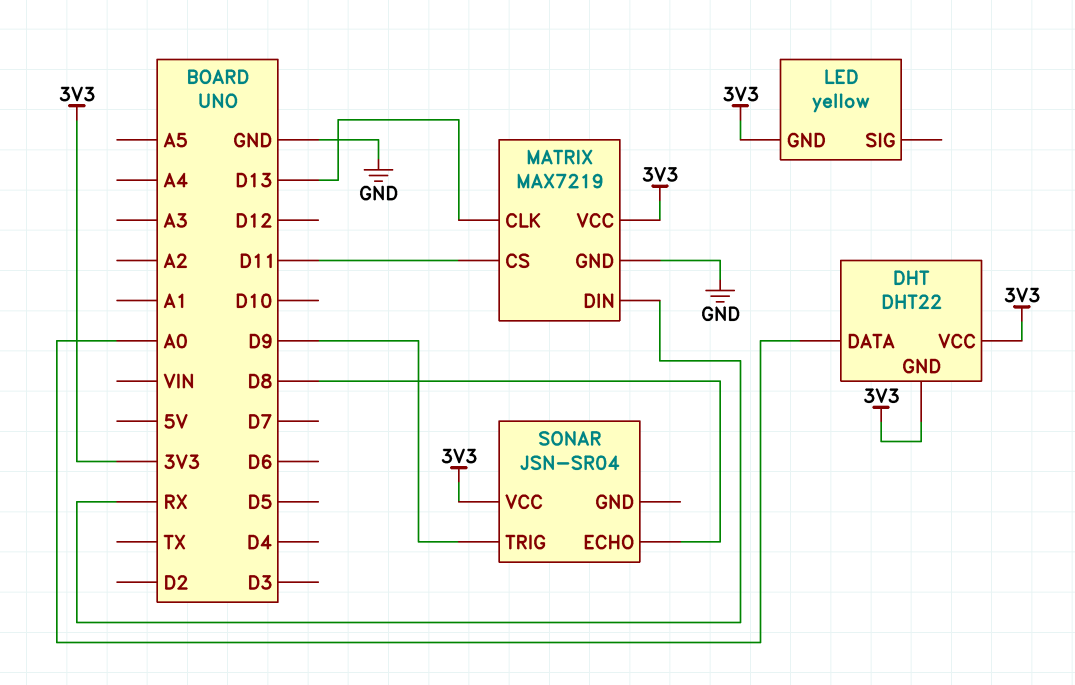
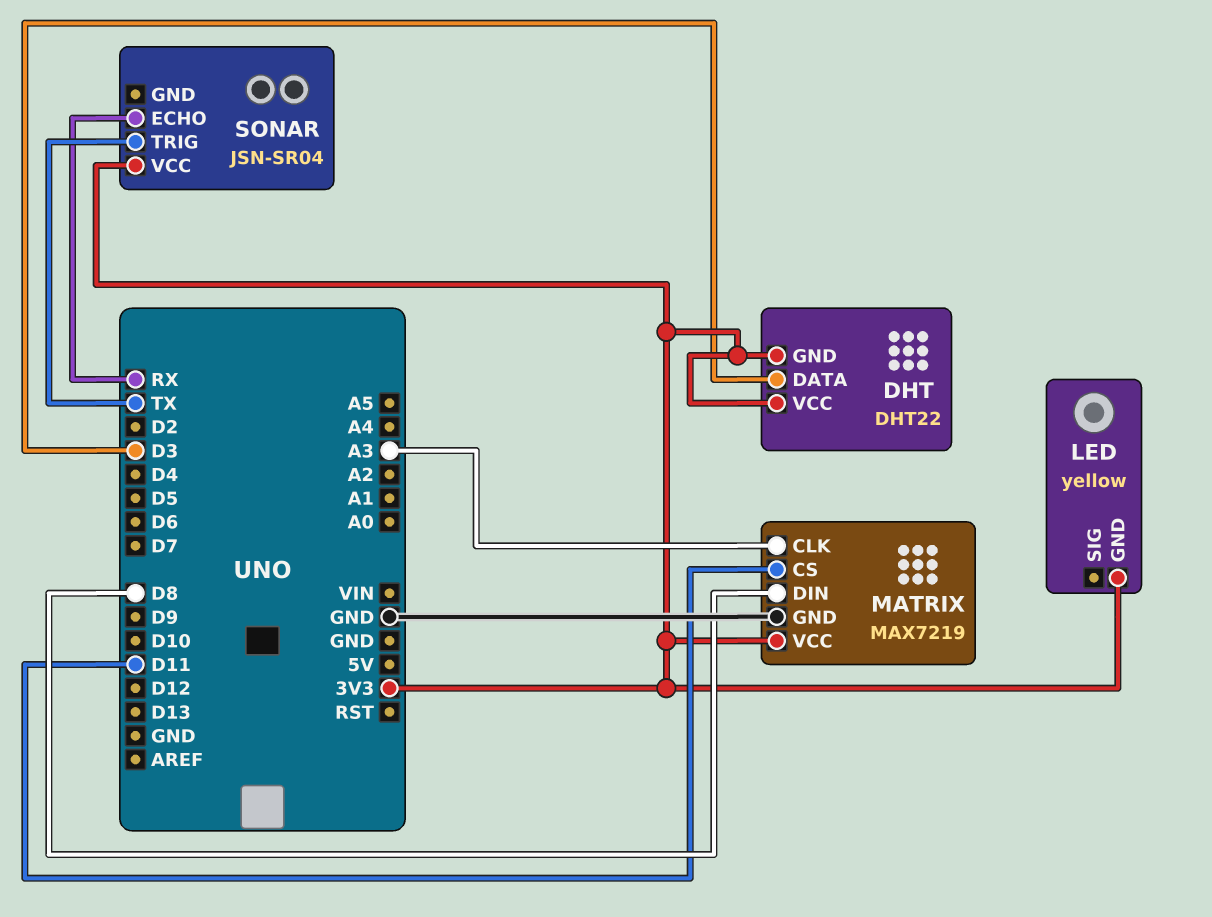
DHT pin DATA: A0 -> D3
MATRIX pin CLK: D13 -> A3
MATRIX pin DIN: RX -> D8
SONAR pin ECHO: D8 -> RX
SONAR pin TRIG: D9 -> TX

